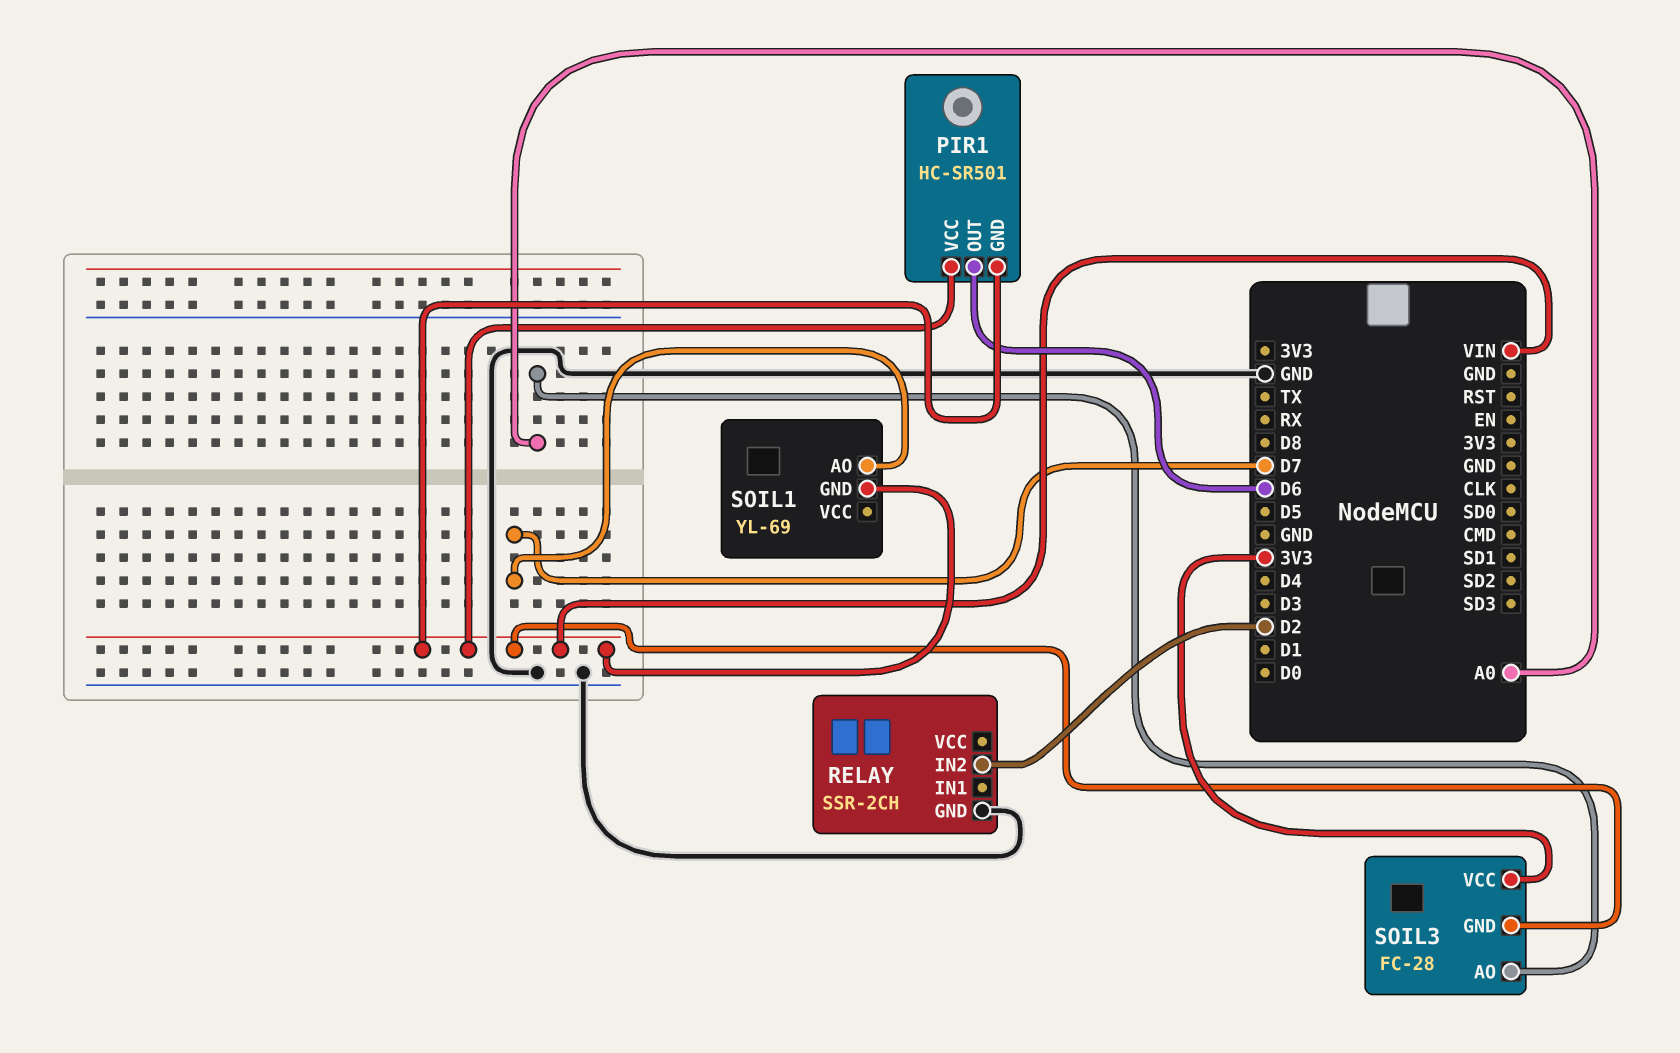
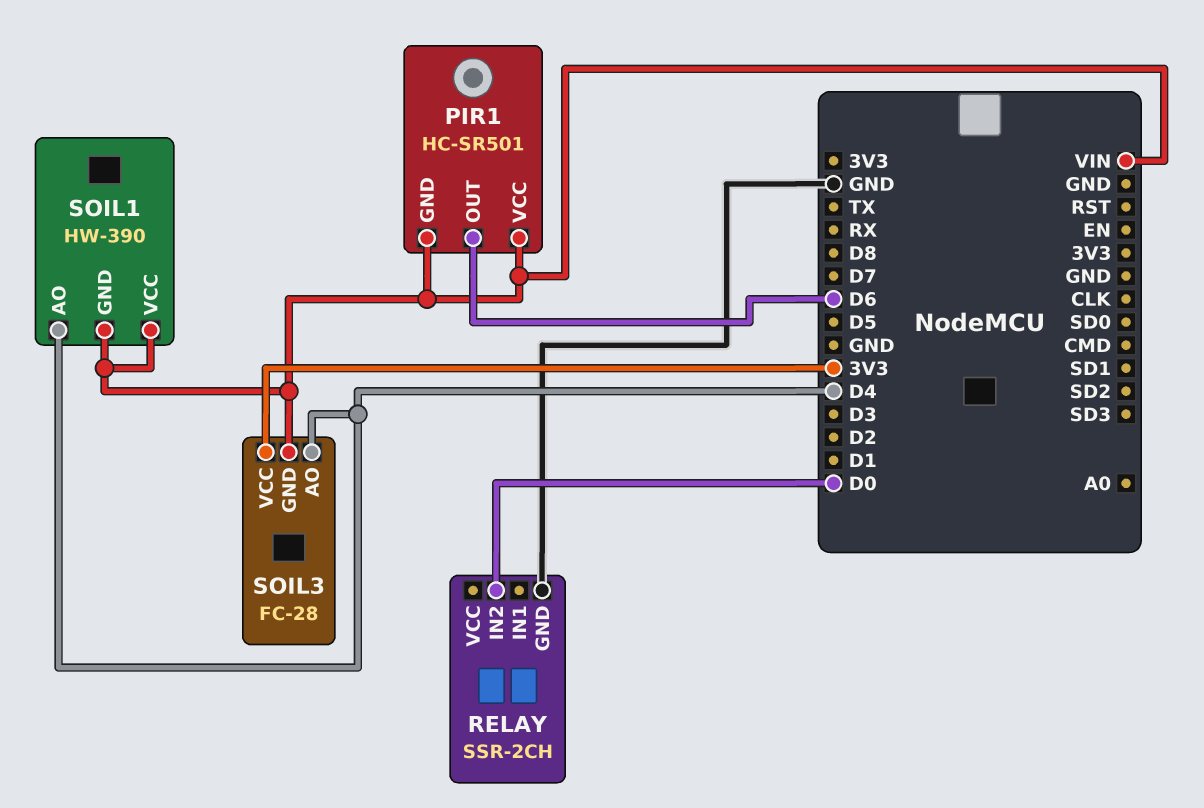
RELAY pin IN2: D2 -> D0
SOIL1: YL-69 -> HW-390
SOIL1 pin AO: D7 -> D4
SOIL1 pin VCC: none -> VIN
SOIL3 pin AO: A0 -> D4

